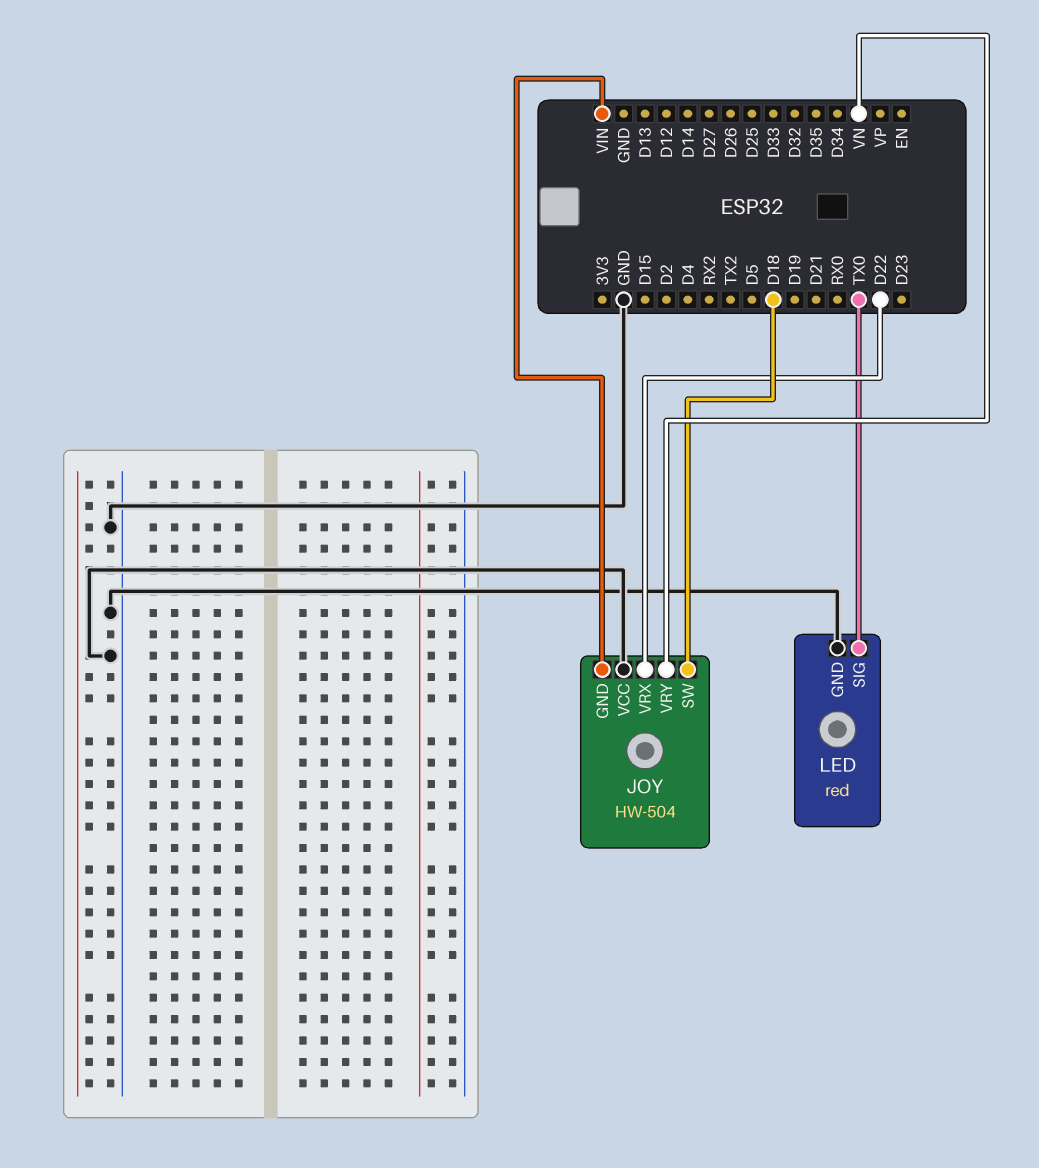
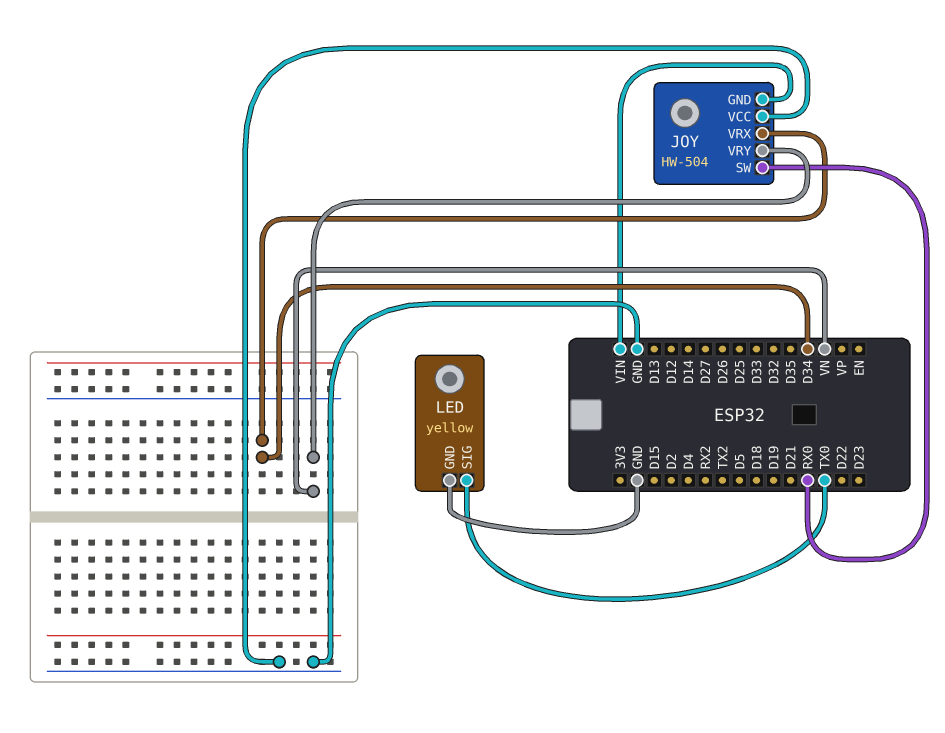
JOY pin SW: D18 -> RX0
JOY pin VRX: D22 -> D34
LED: red -> yellow

